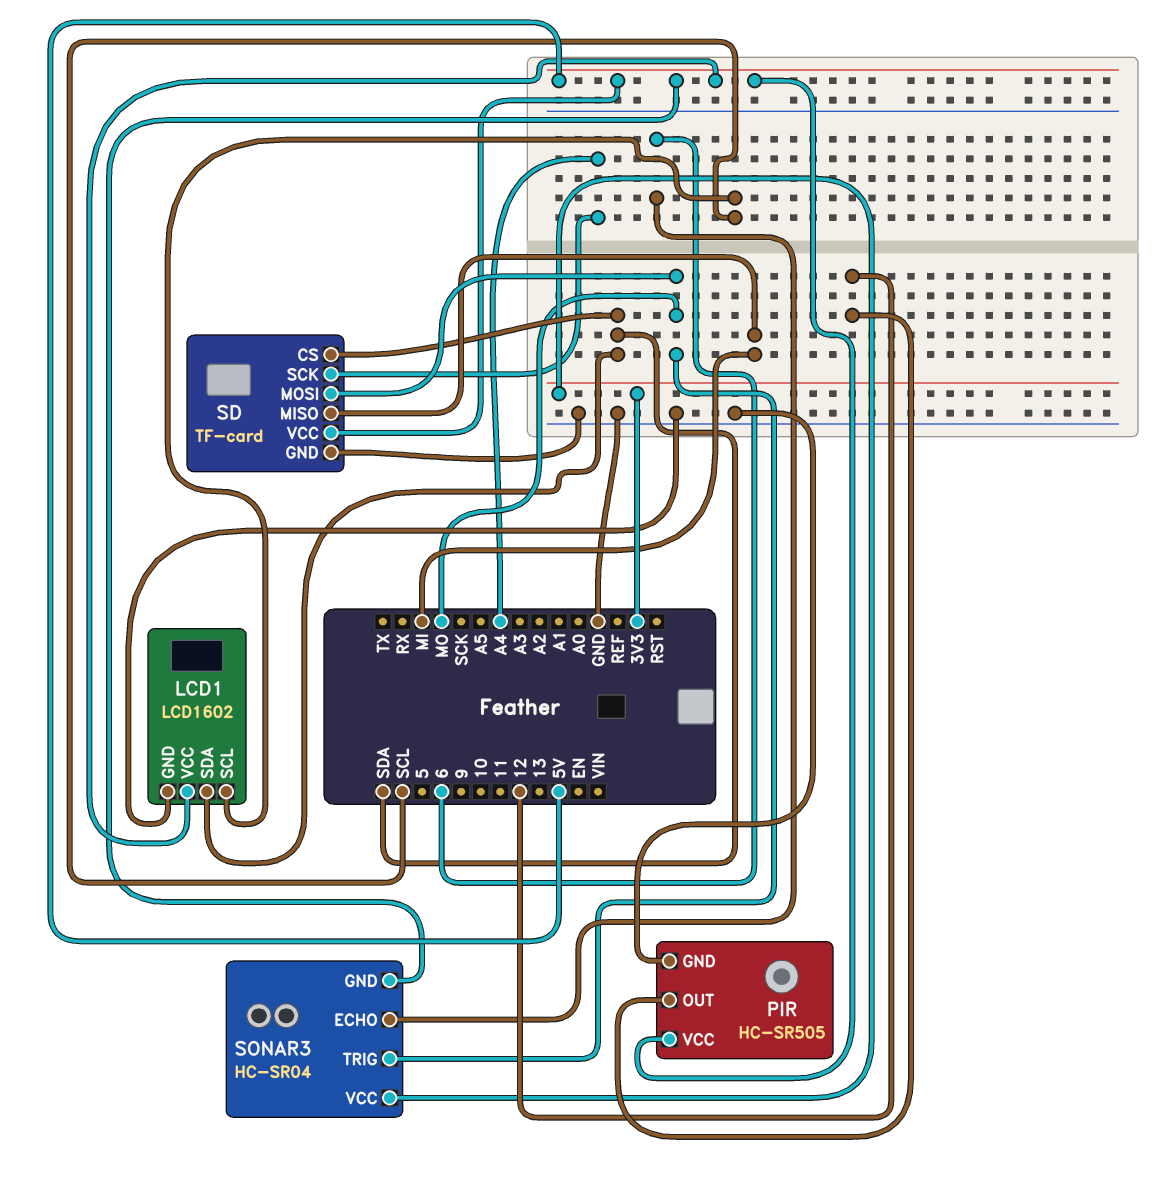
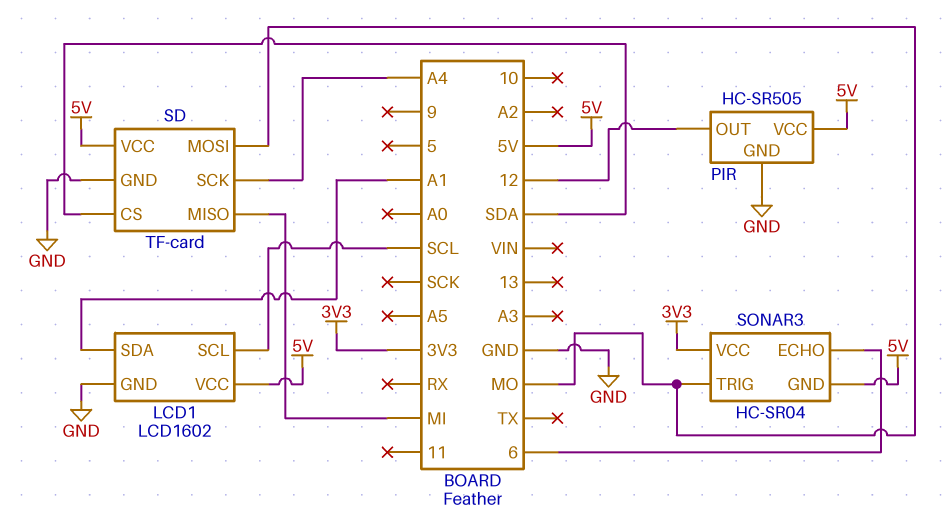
LCD1 pin SDA: SDA -> A1

